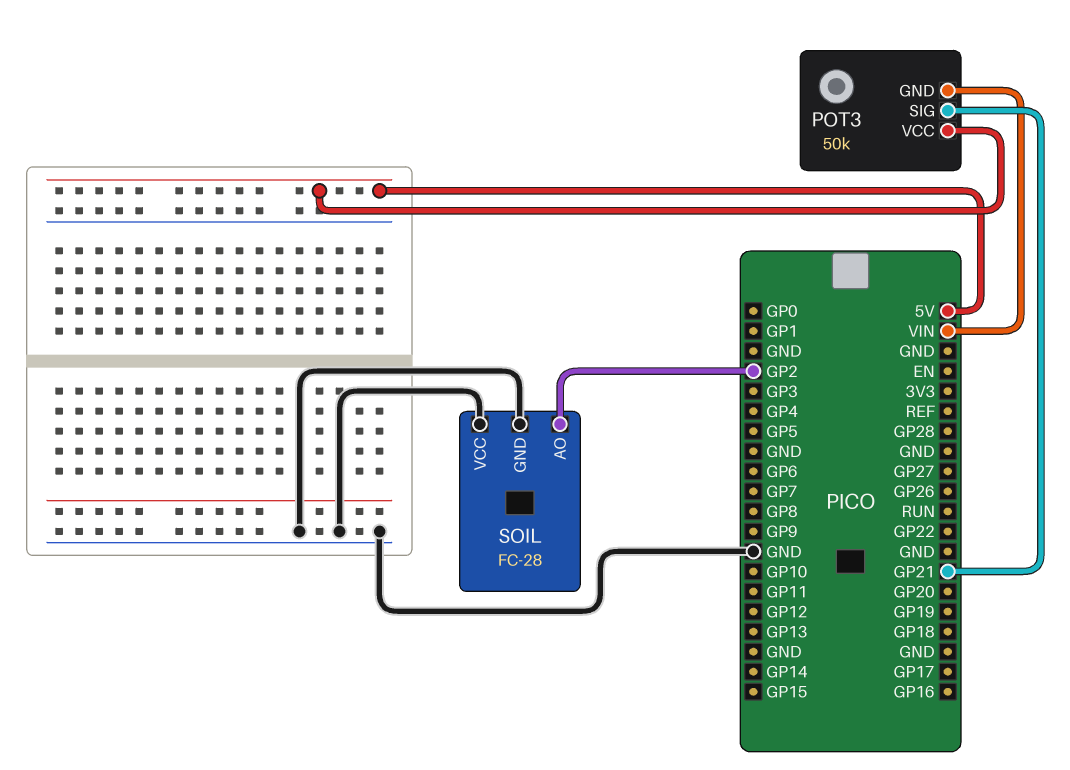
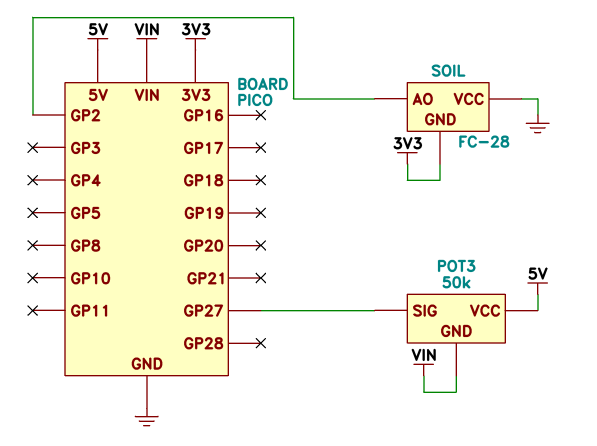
POT3 pin SIG: GP21 -> GP27
SOIL pin GND: GND -> 3V3

